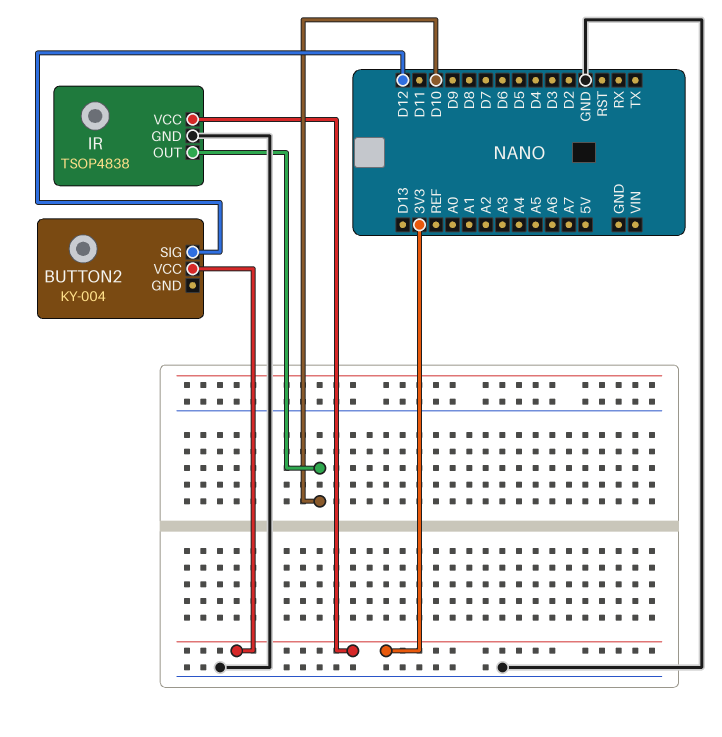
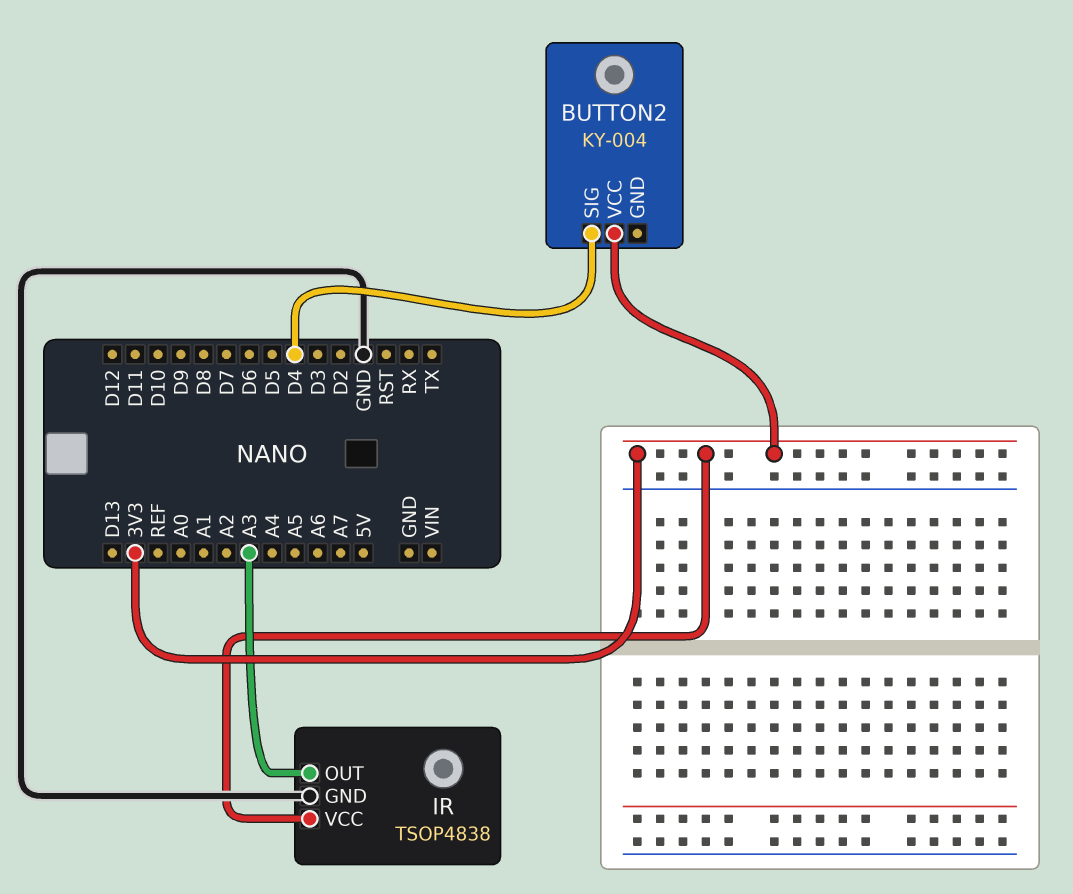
BUTTON2 pin SIG: D12 -> D4
IR pin OUT: D10 -> A3

